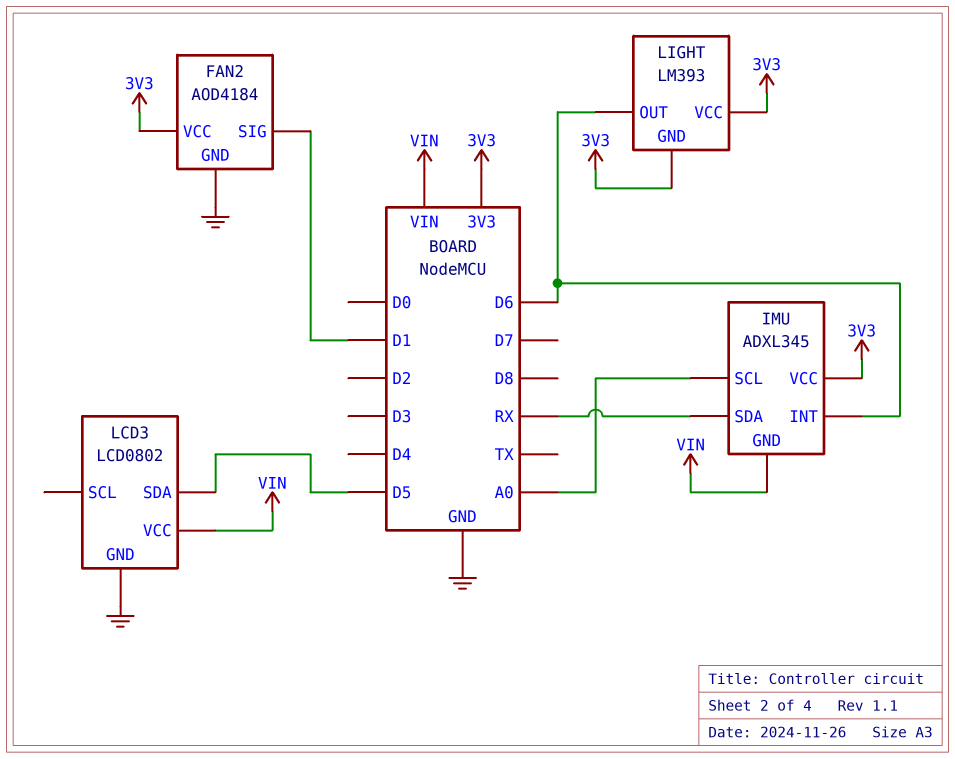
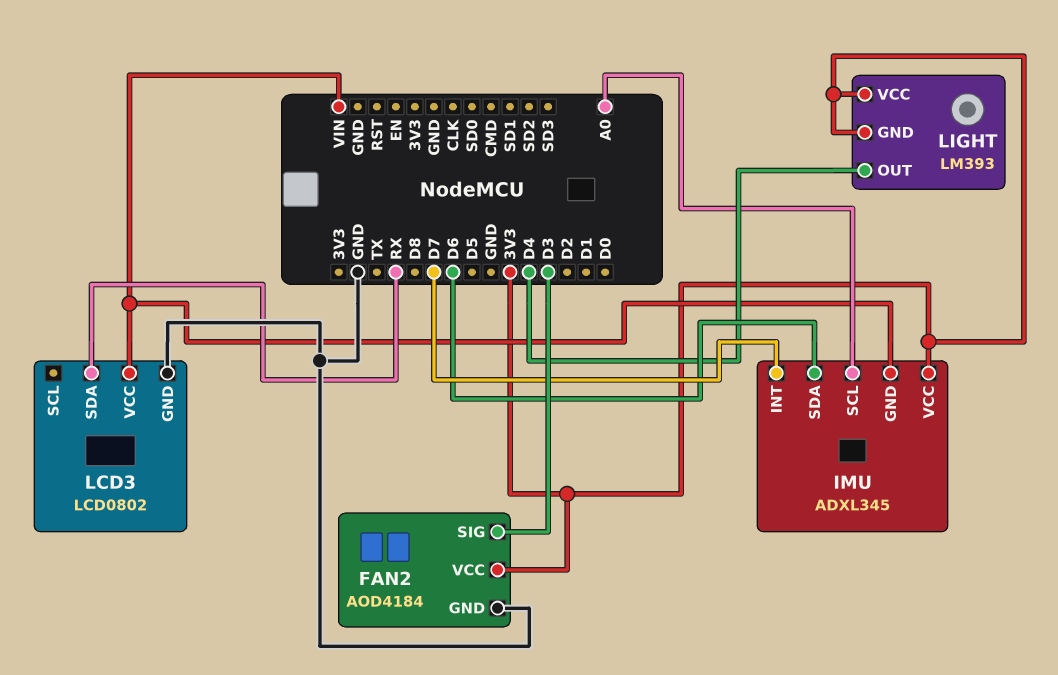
FAN2 pin SIG: D1 -> D3
IMU pin INT: D6 -> D7
IMU pin SDA: RX -> D6
LCD3 pin SDA: D5 -> RX
LIGHT pin OUT: D6 -> D4

